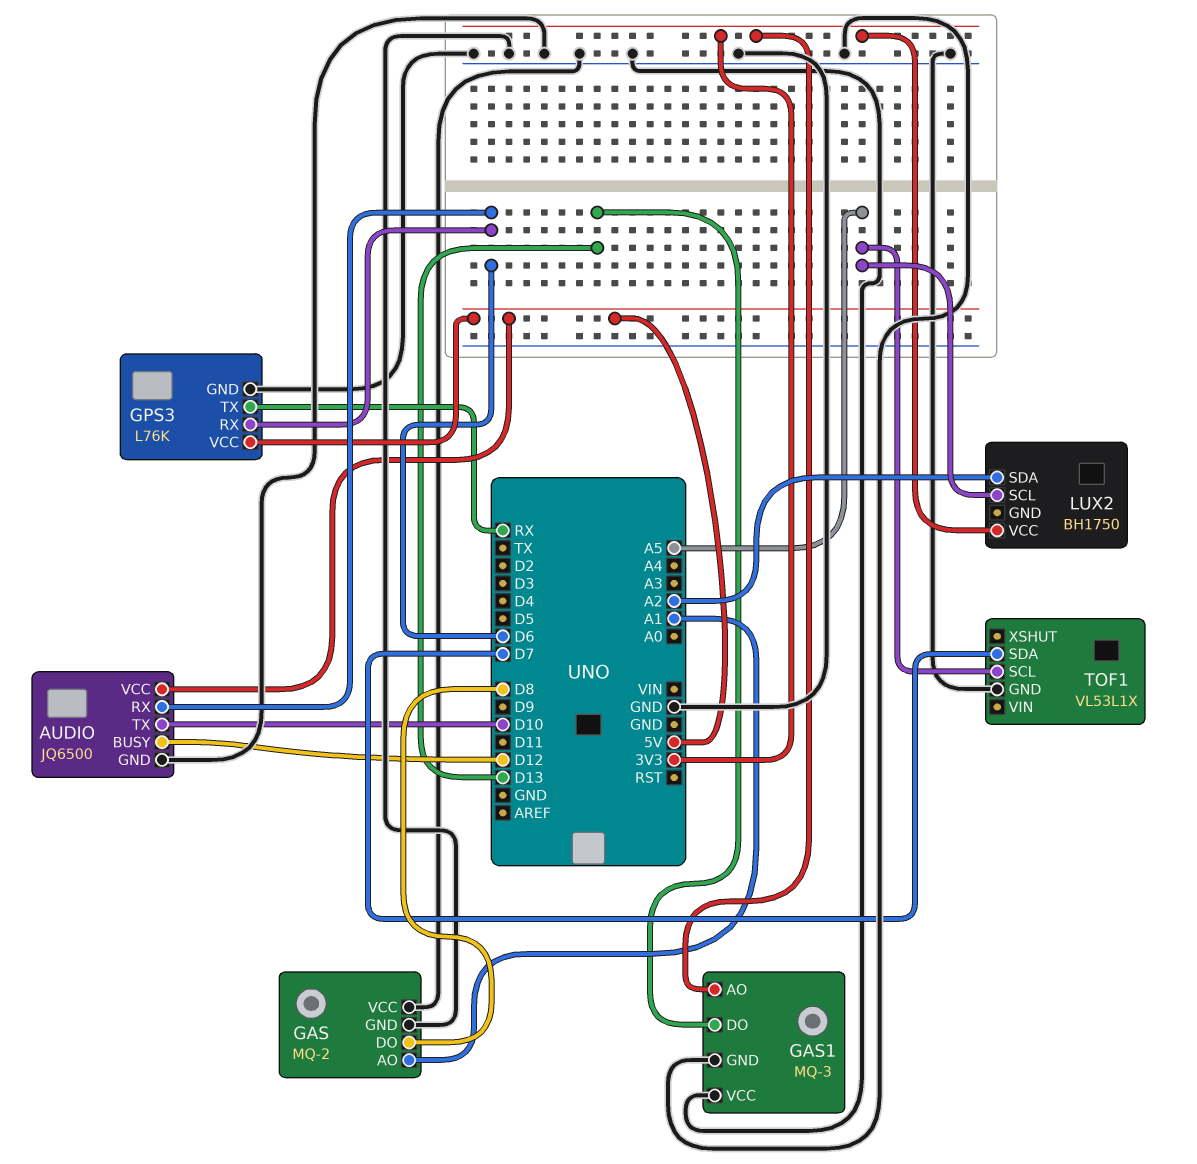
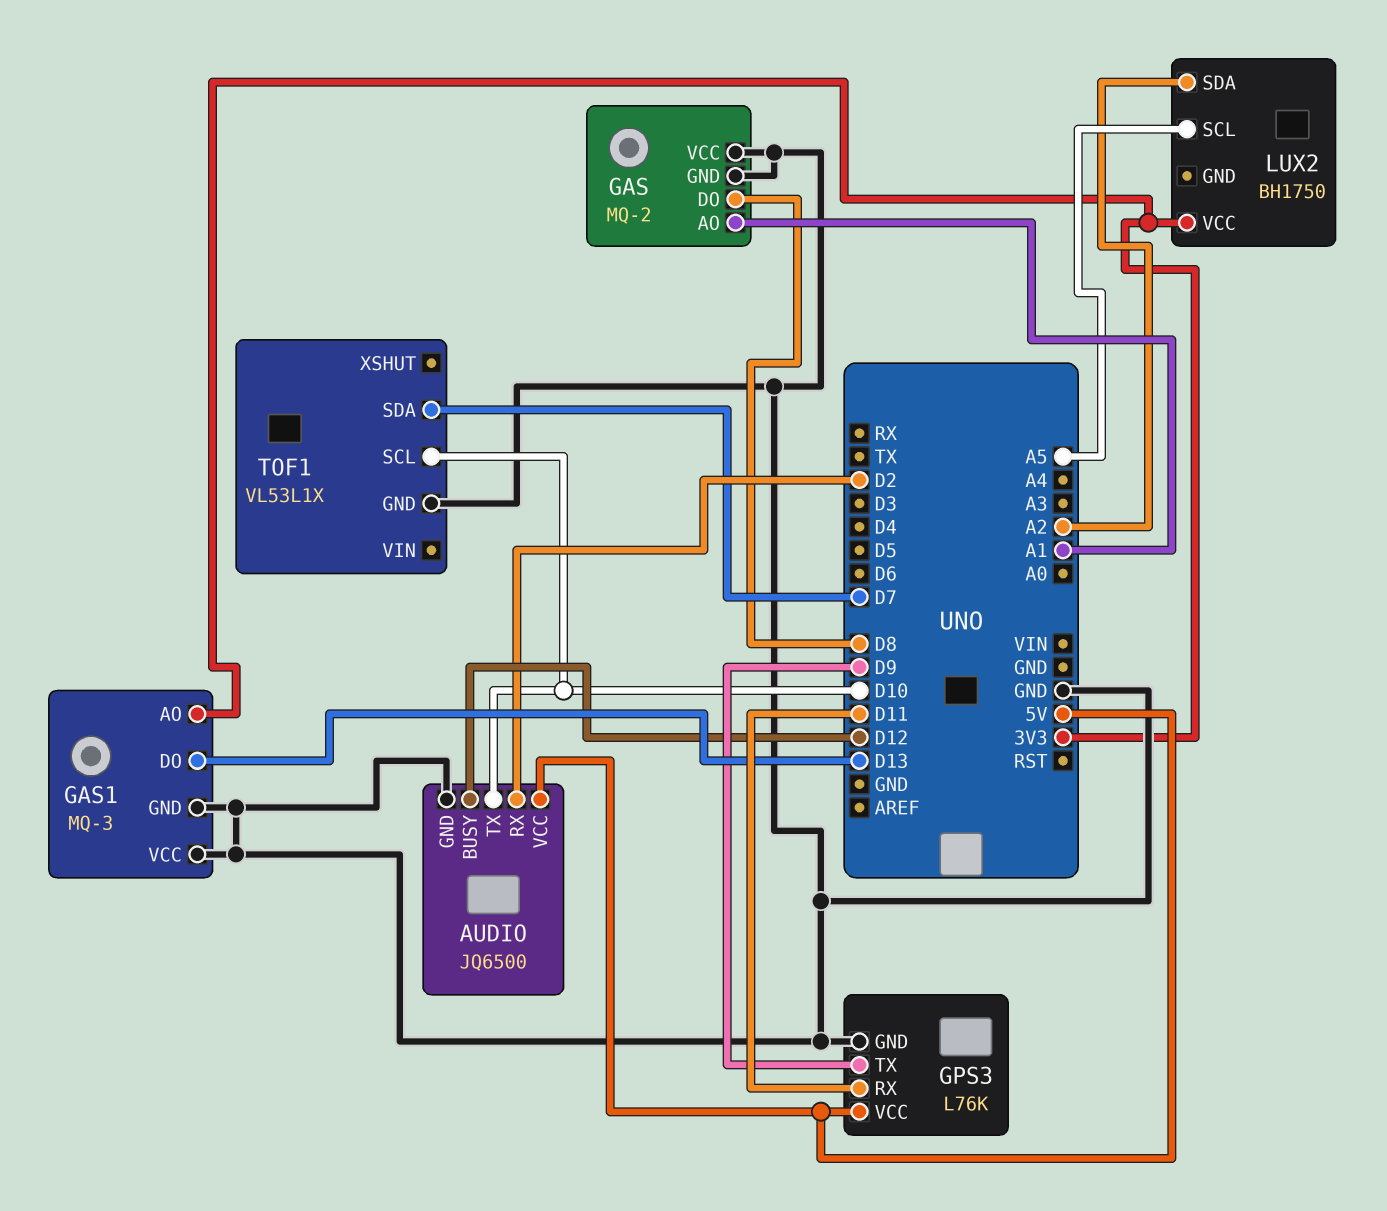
AUDIO pin RX: D6 -> D2
GPS3 pin RX: D6 -> D11
GPS3 pin TX: RX -> D9
TOF1 pin SCL: A5 -> D10

